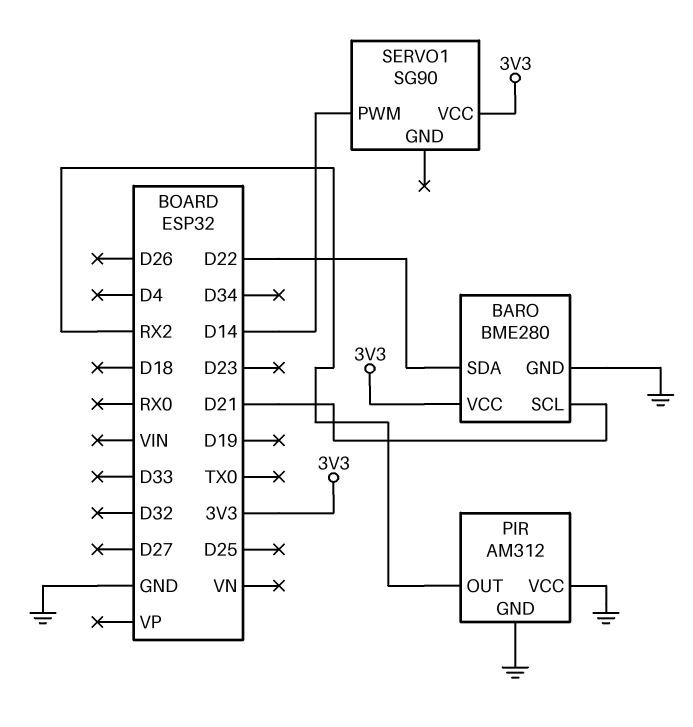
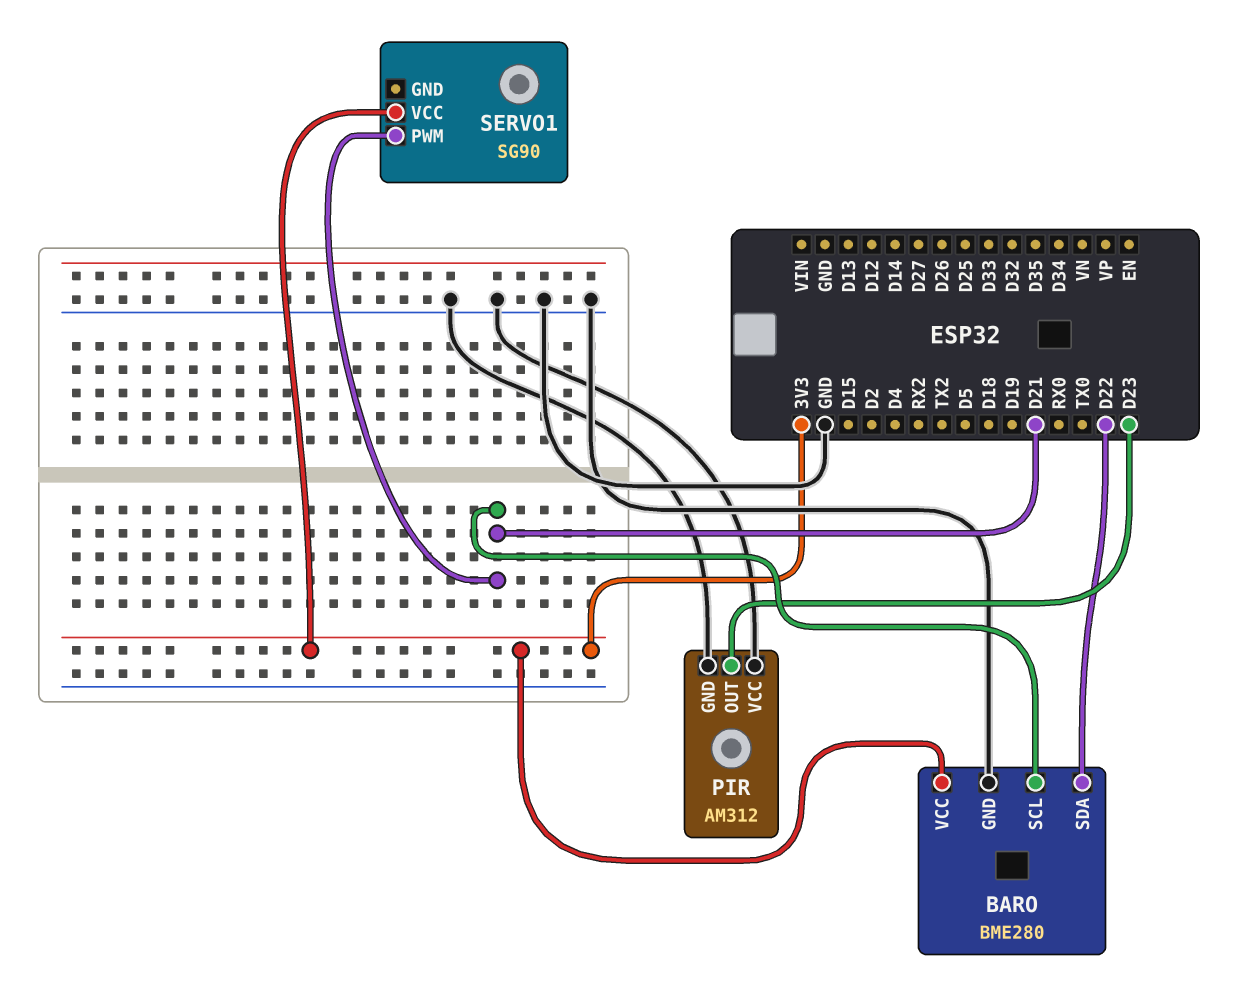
PIR pin OUT: RX2 -> D23
SERVO1 pin PWM: D14 -> D21

